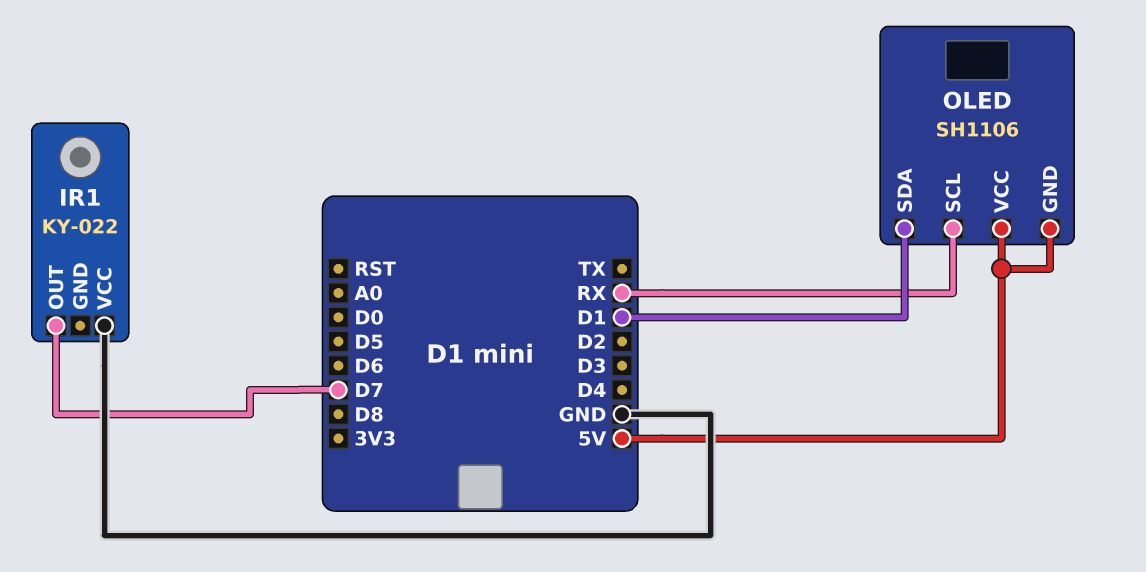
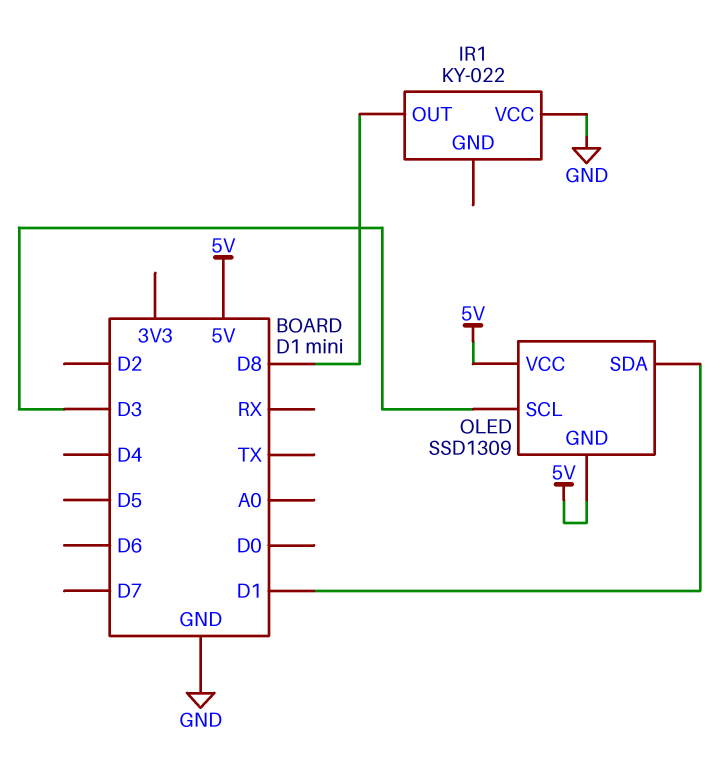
IR1 pin OUT: D7 -> D8
OLED: SH1106 -> SSD1309
OLED pin SCL: RX -> D3

